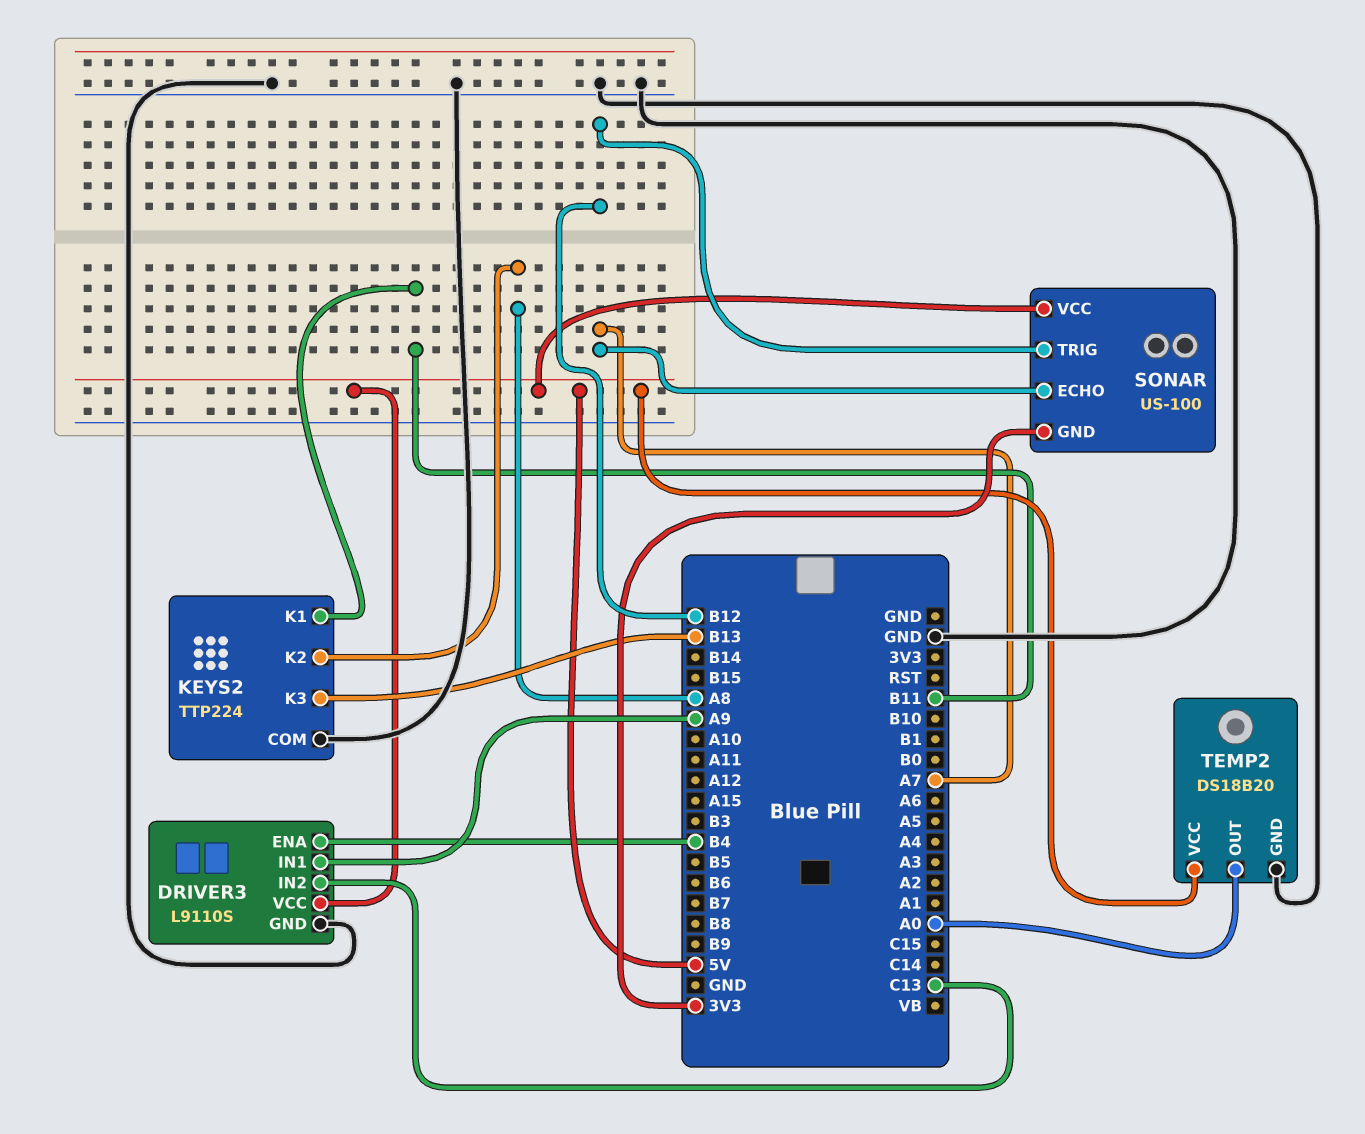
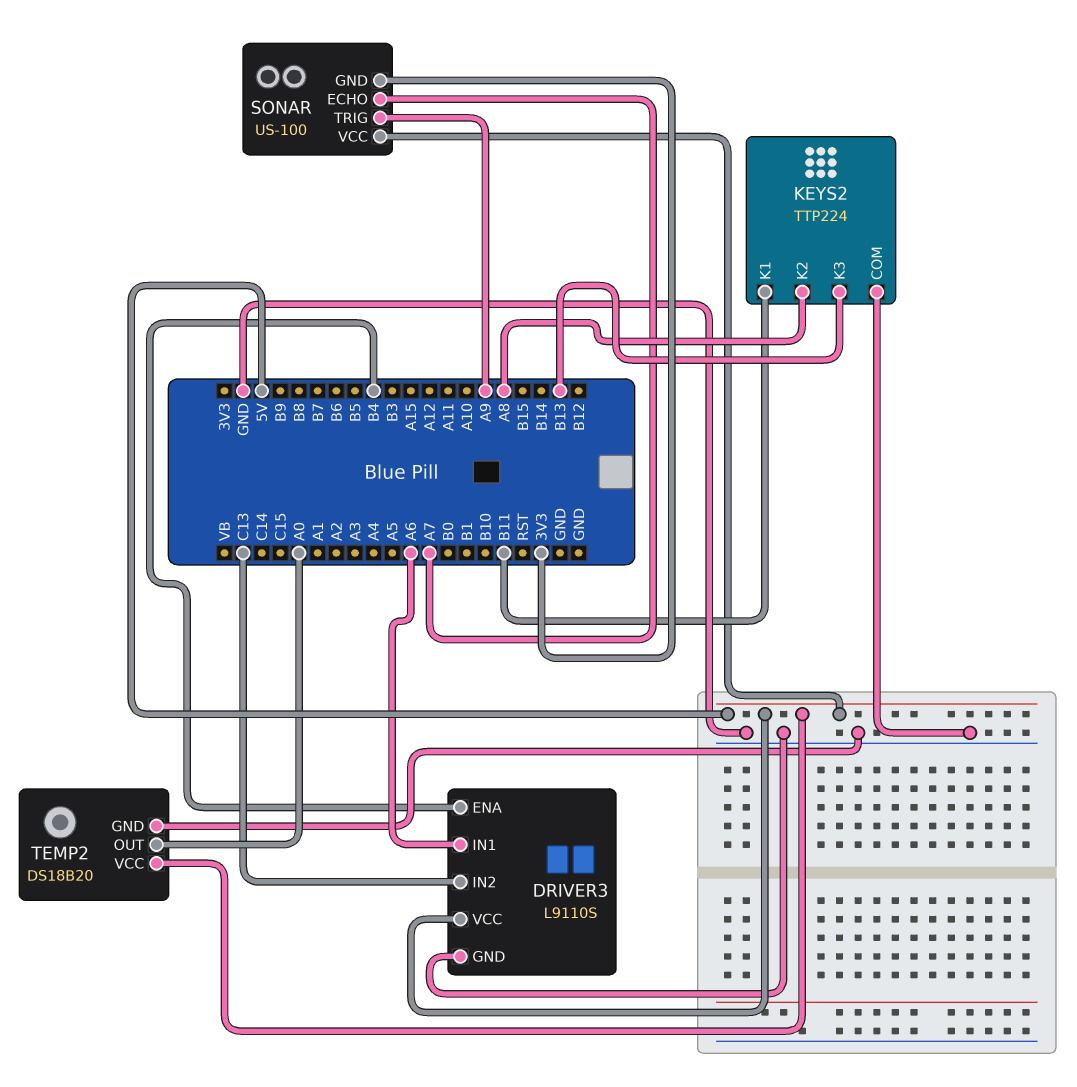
DRIVER3 pin IN1: A9 -> A6
SONAR pin TRIG: B12 -> A9

